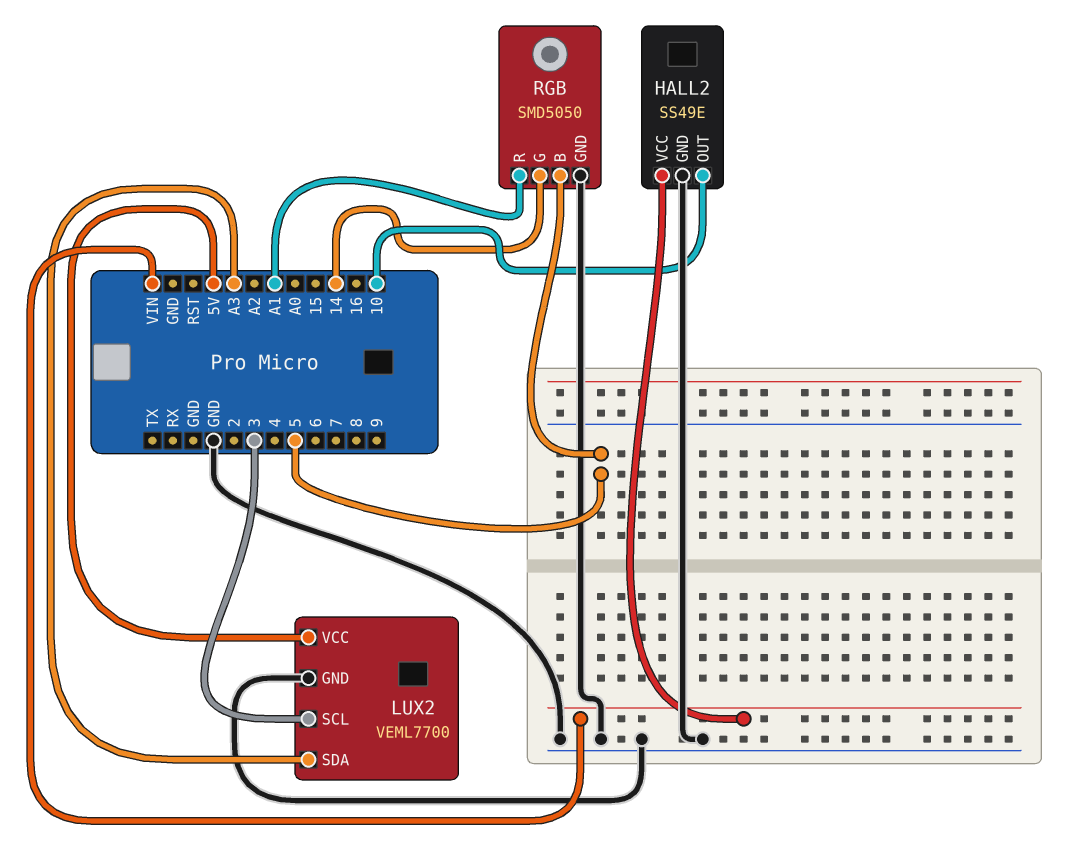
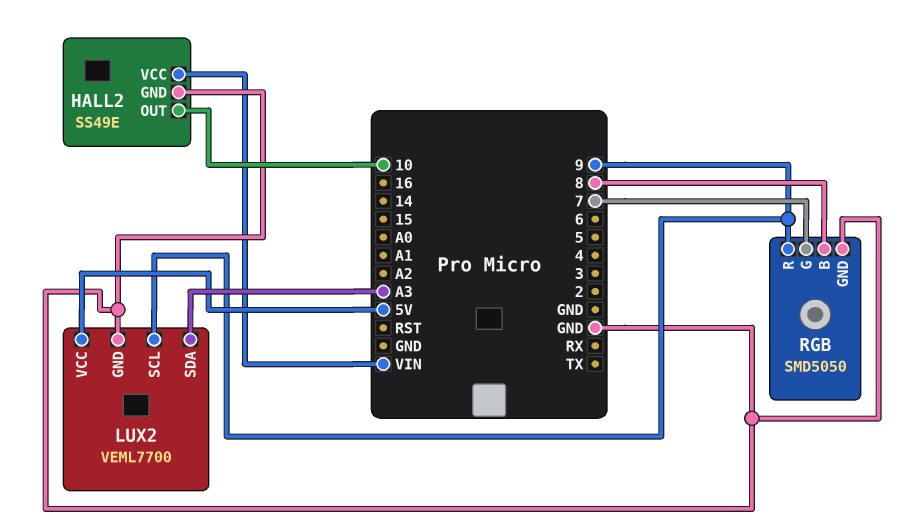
LUX2 pin SCL: 3 -> 9
RGB pin B: 5 -> 8
RGB pin G: 14 -> 7
RGB pin R: A1 -> 9

